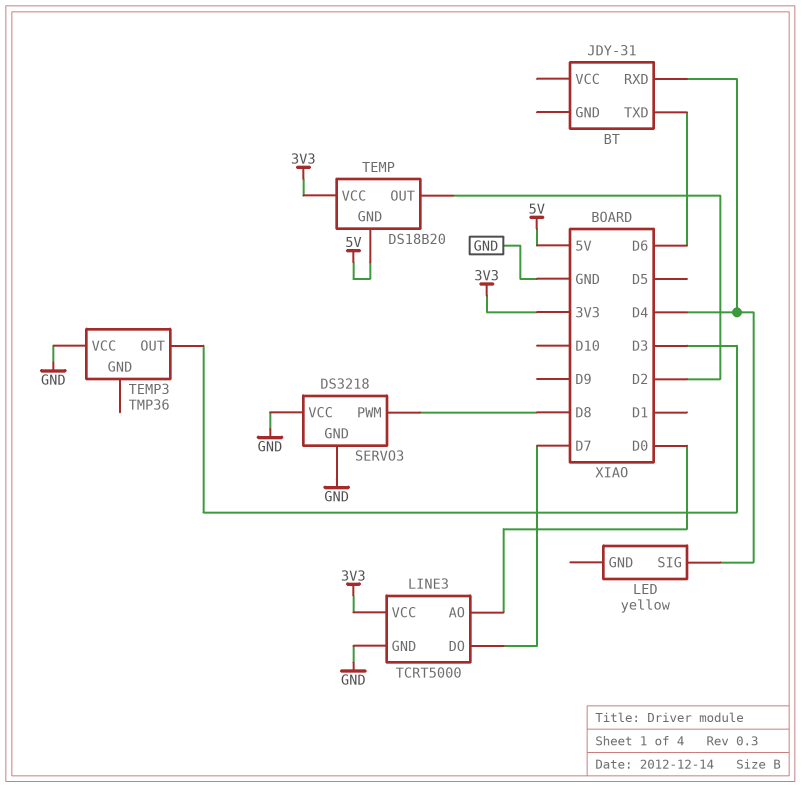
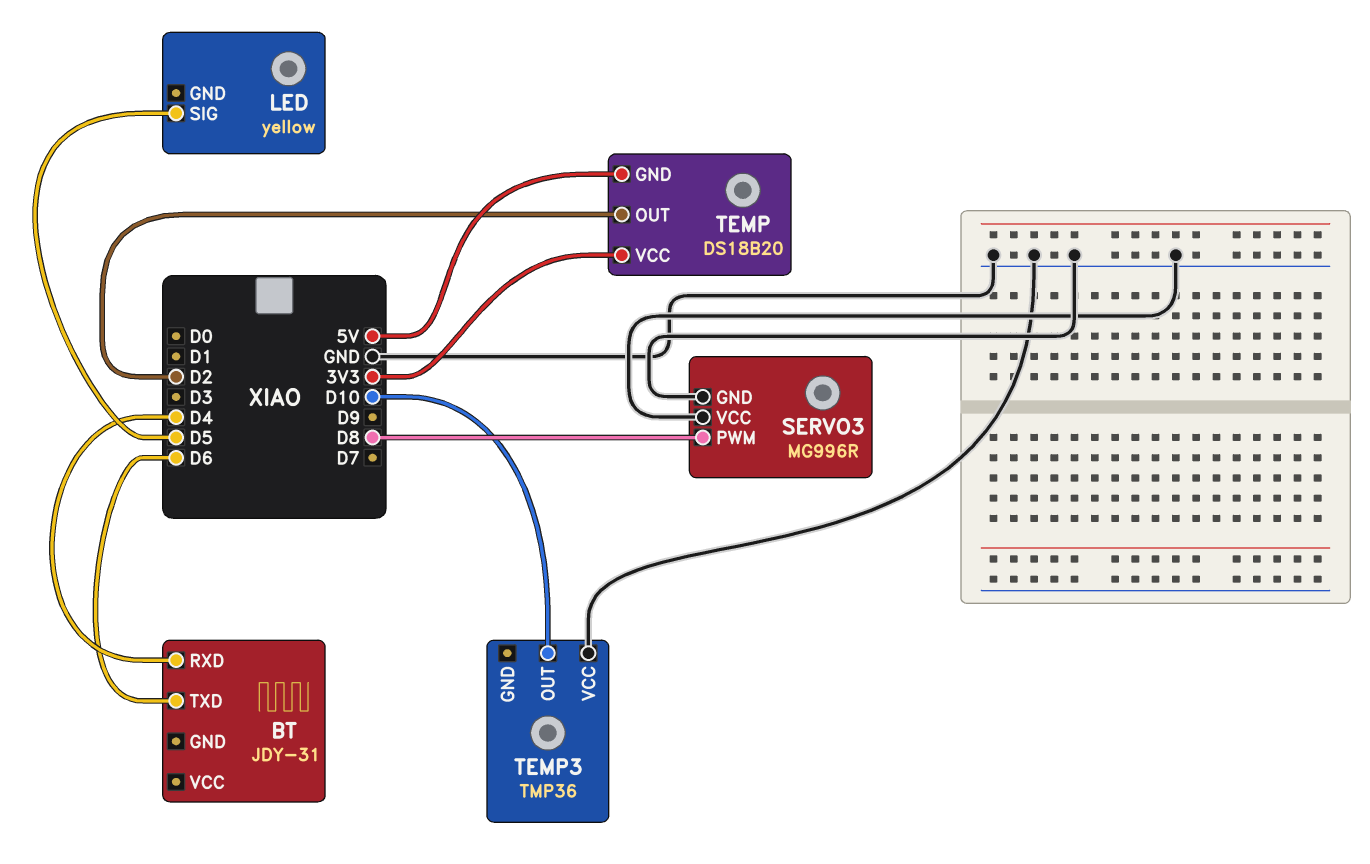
LED pin SIG: D4 -> D5
LINE3: TCRT5000 -> none
LINE3 pin AO: D0 -> none
LINE3 pin DO: D7 -> none
LINE3 pin GND: GND -> none
LINE3 pin VCC: 3V3 -> none
SERVO3: DS3218 -> MG996R
TEMP3 pin OUT: D3 -> D10

